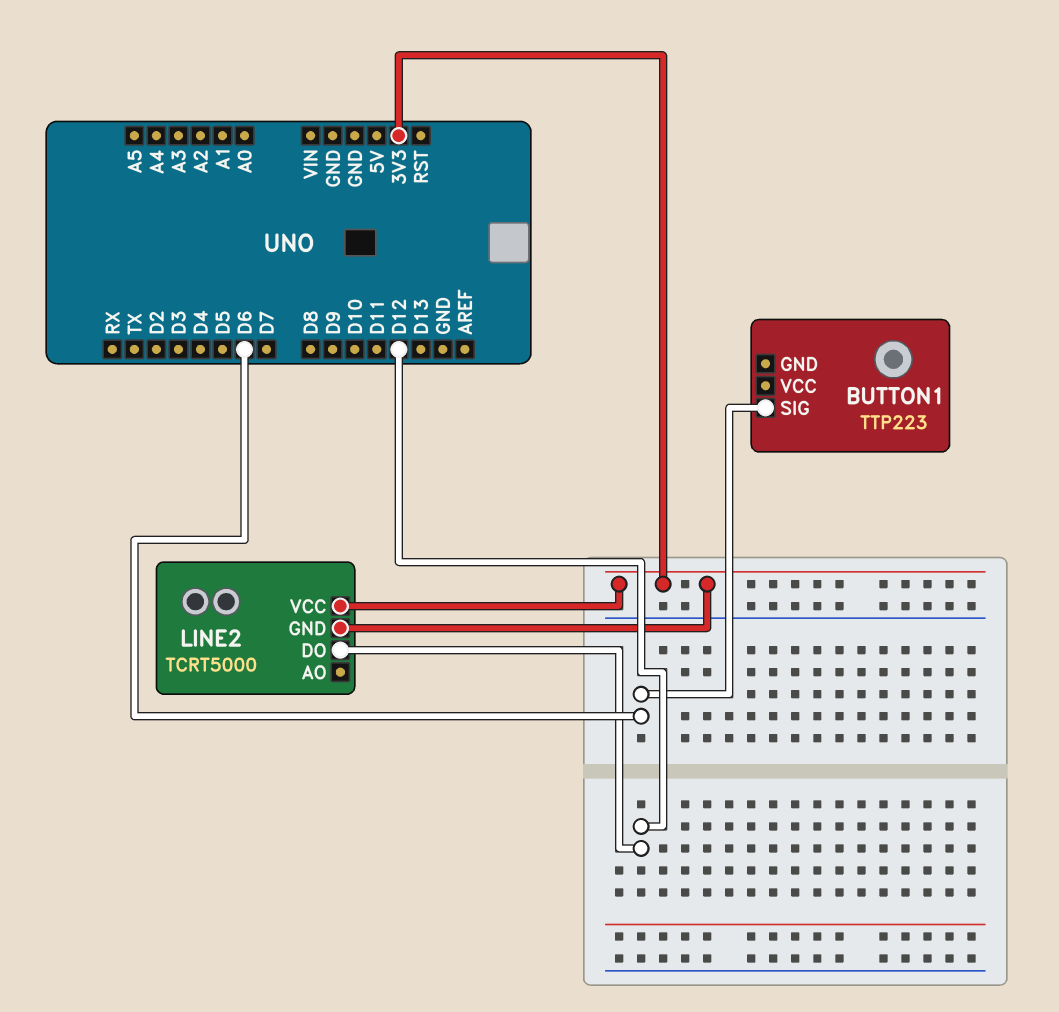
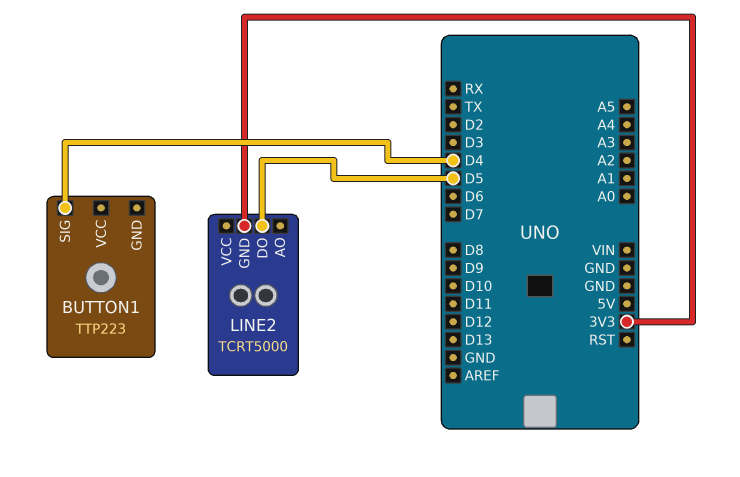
BUTTON1 pin SIG: D6 -> D4
LINE2 pin DO: D12 -> D5
LINE2 pin VCC: 3V3 -> none

